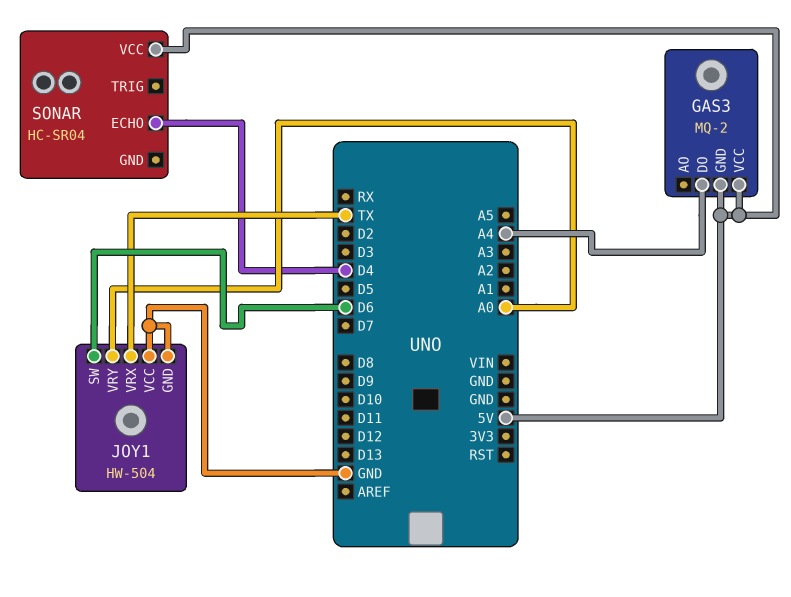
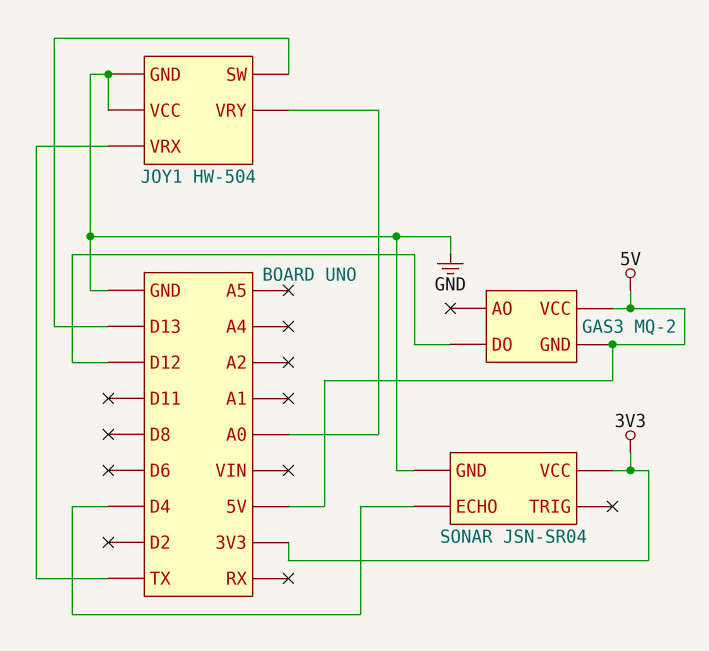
GAS3 pin DO: A4 -> D12
JOY1 pin SW: D6 -> D13
SONAR: HC-SR04 -> JSN-SR04
SONAR pin GND: none -> GND
SONAR pin VCC: 5V -> 3V3

